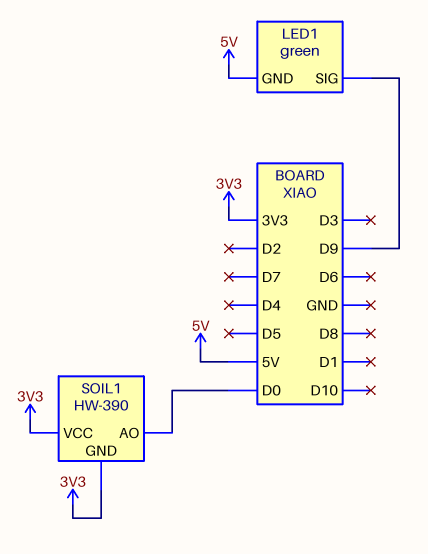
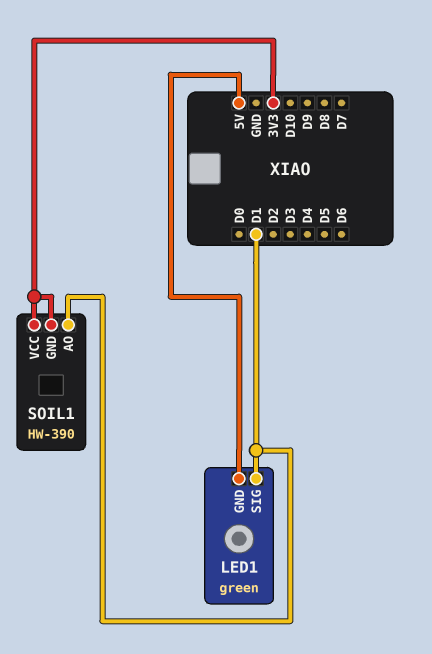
LED1 pin SIG: D9 -> D1
SOIL1 pin AO: D0 -> D1

